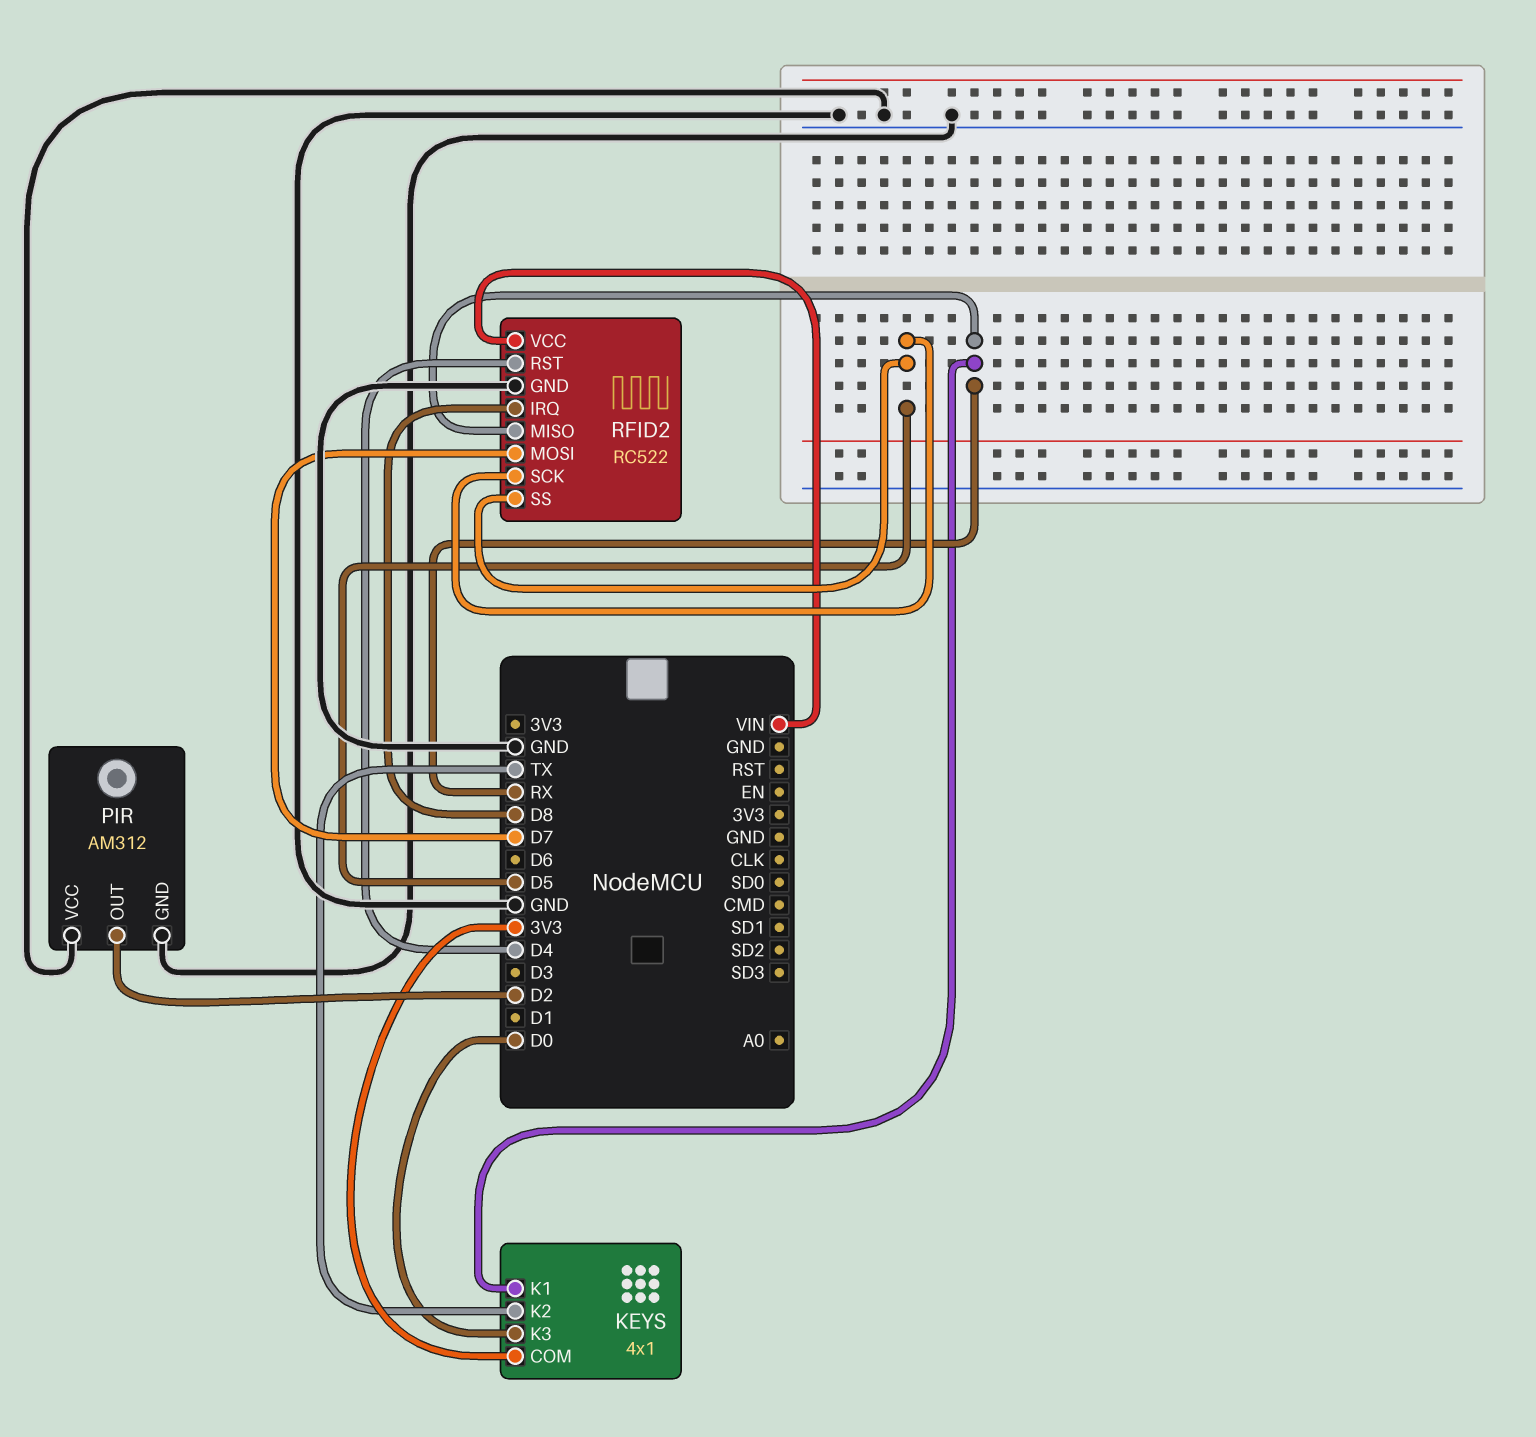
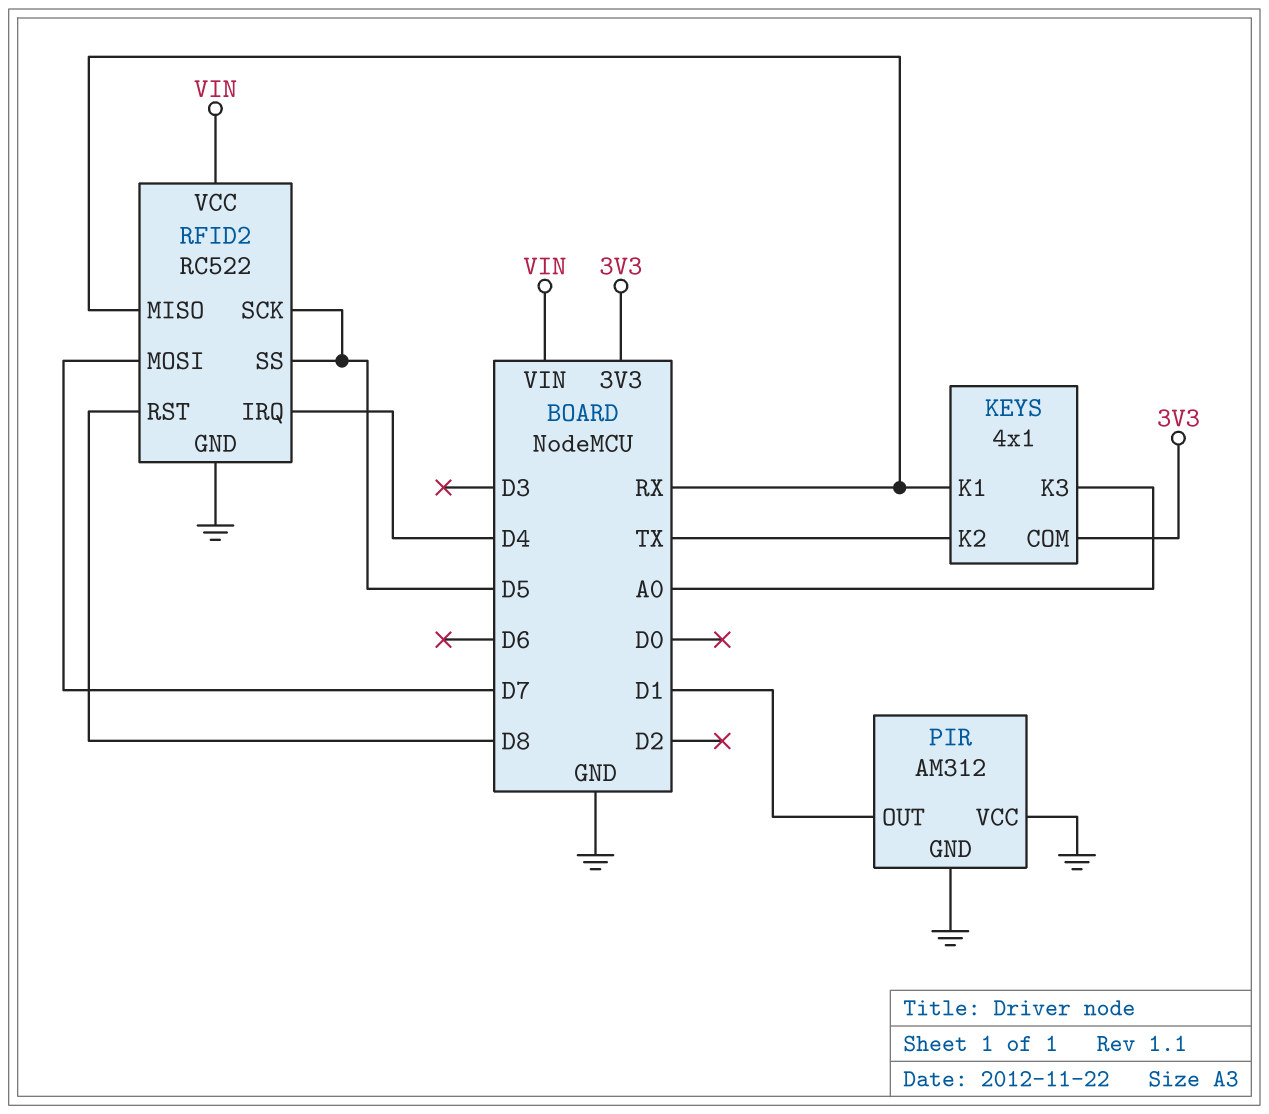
KEYS pin K3: D0 -> A0
PIR pin OUT: D2 -> D1
RFID2 pin IRQ: D8 -> D4
RFID2 pin RST: D4 -> D8

